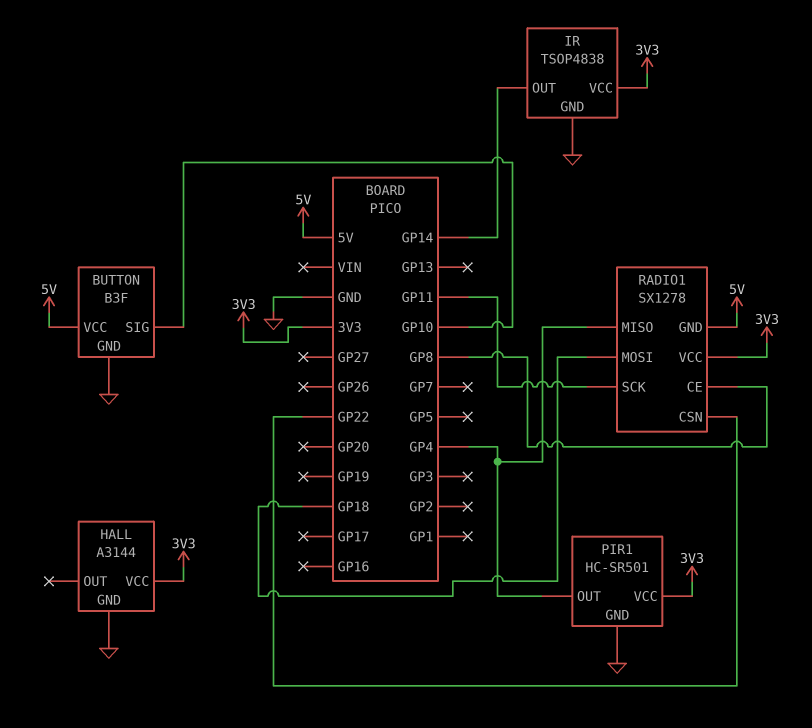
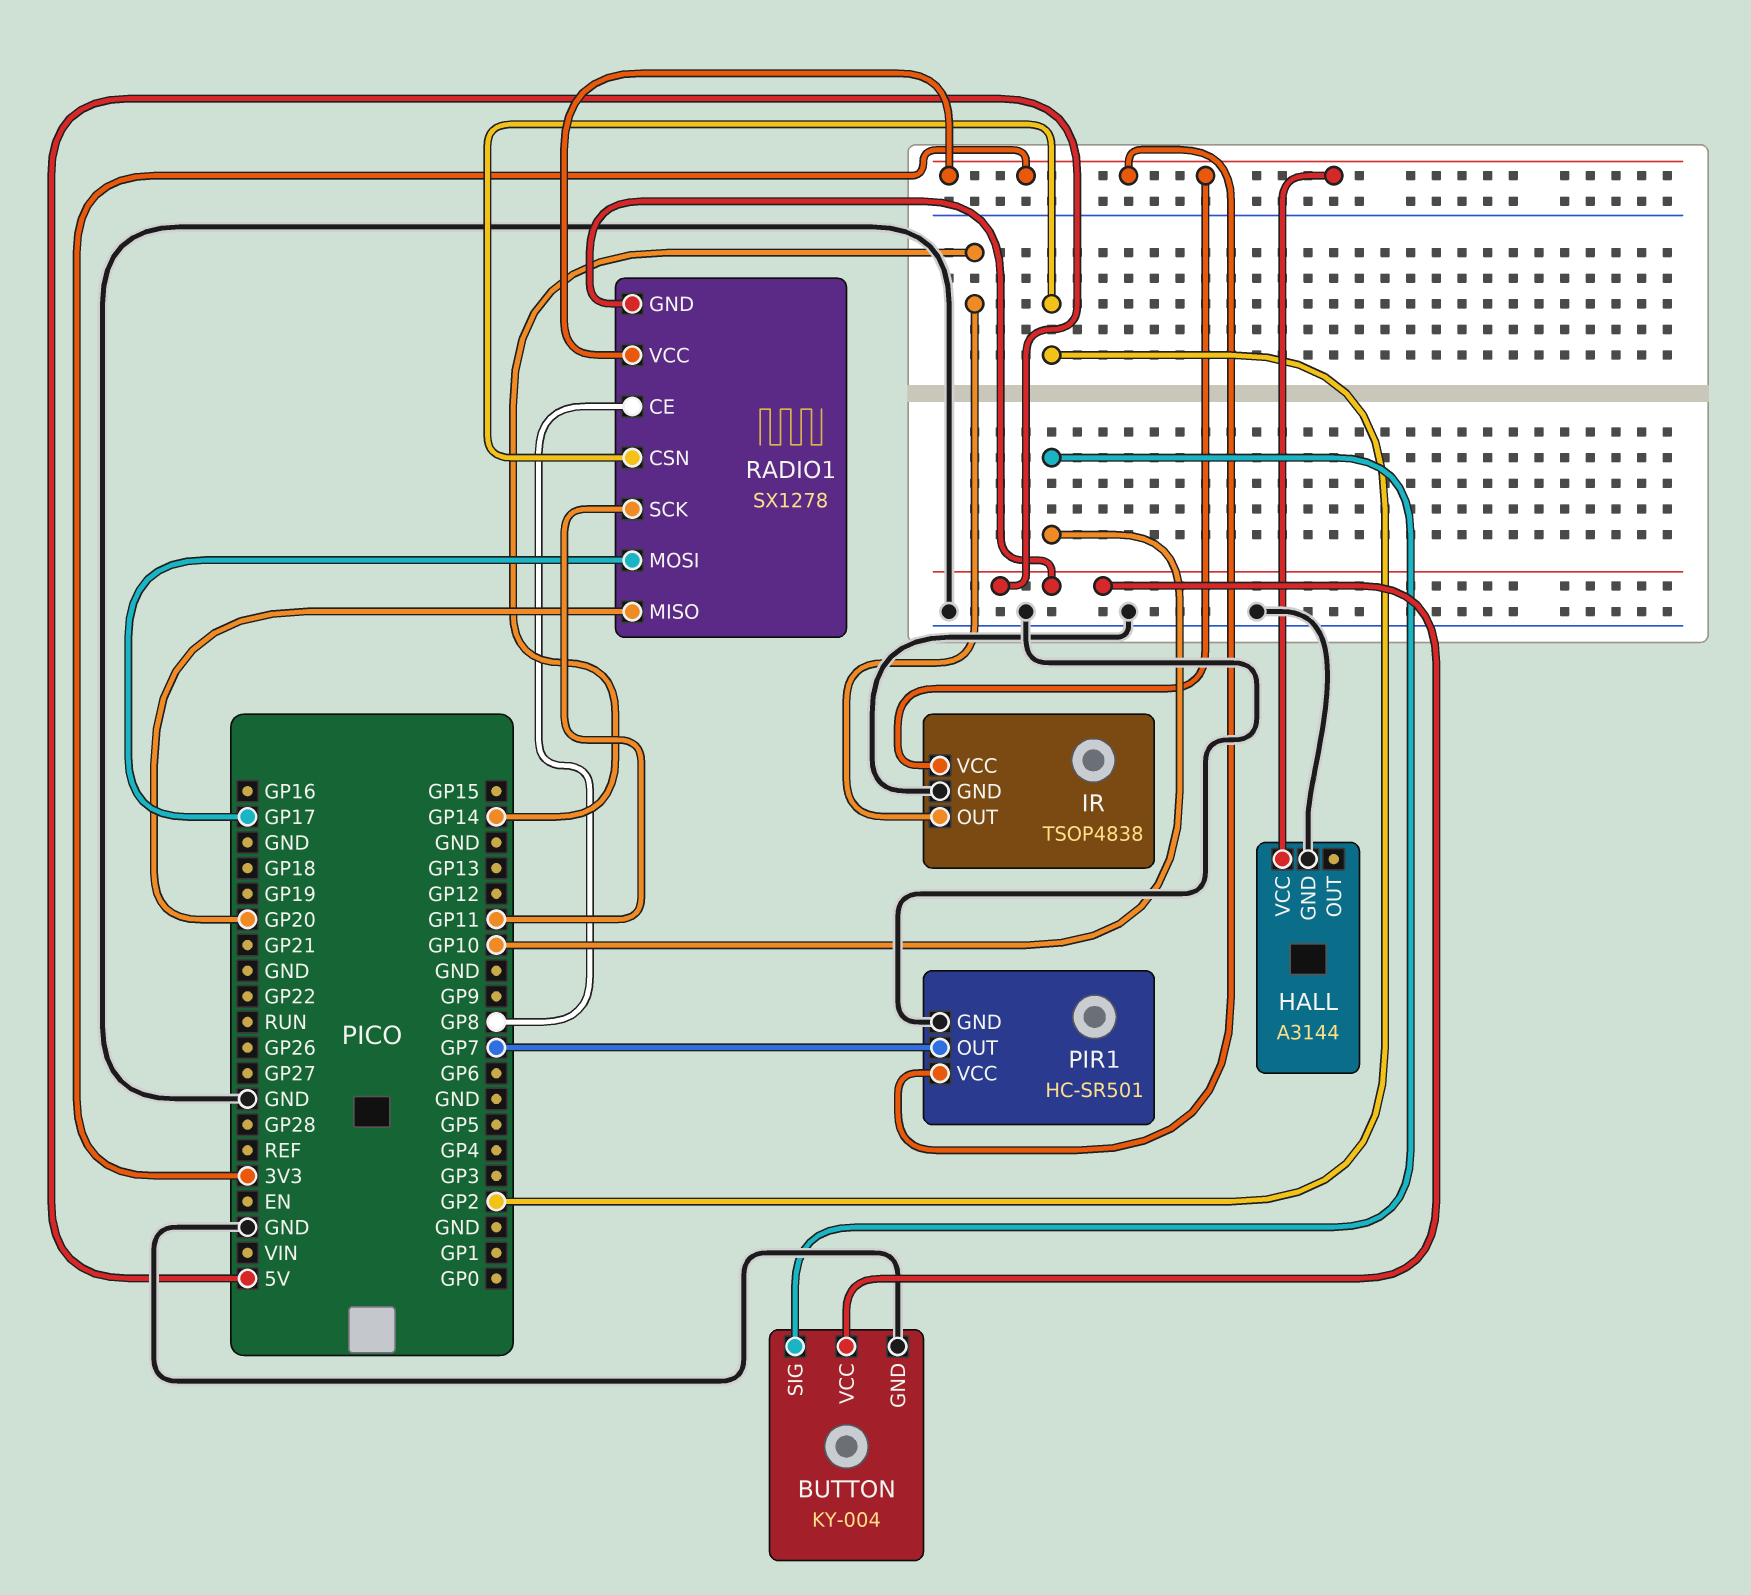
BUTTON: B3F -> KY-004
PIR1 pin OUT: GP4 -> GP7
RADIO1 pin CSN: GP22 -> GP2
RADIO1 pin MISO: GP4 -> GP20
RADIO1 pin MOSI: GP18 -> GP17

